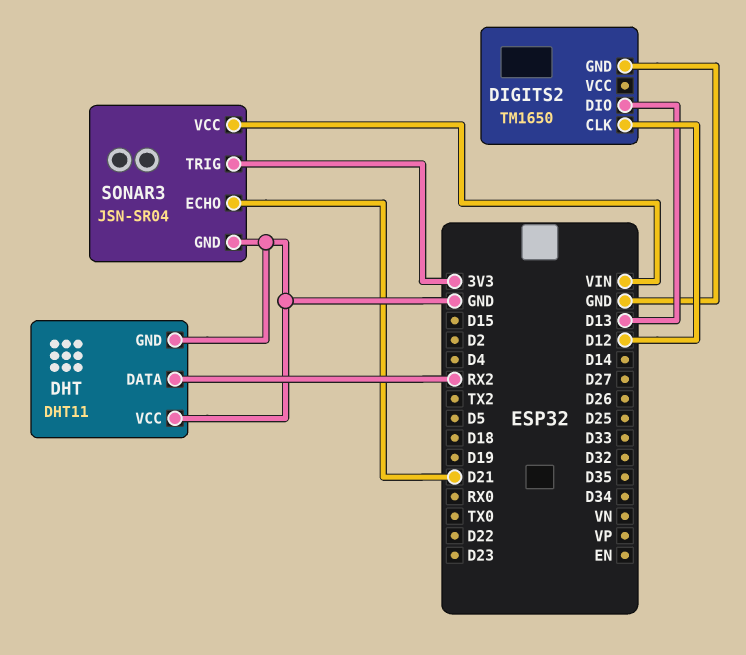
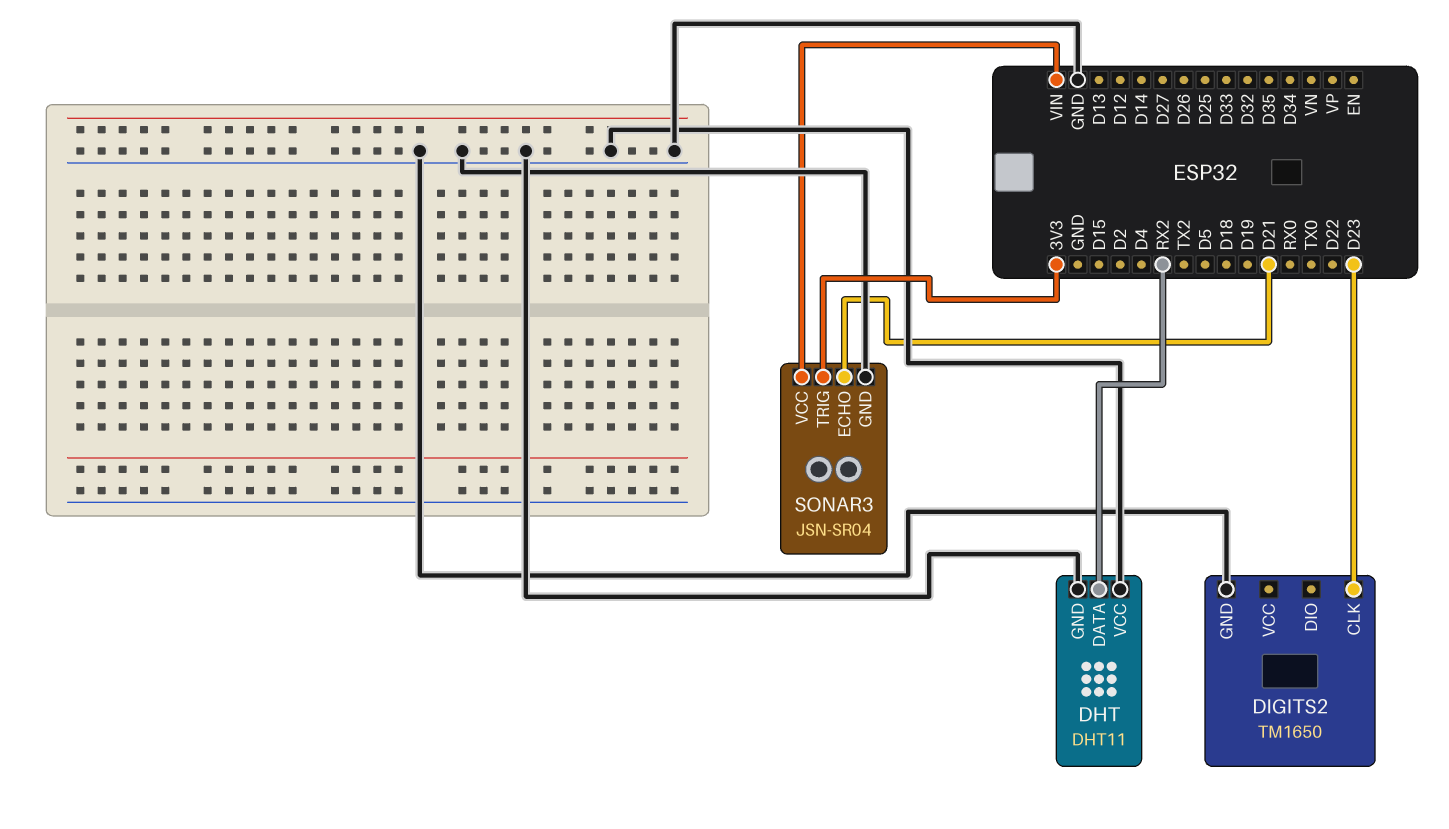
DIGITS2 pin CLK: D12 -> D23
DIGITS2 pin DIO: D13 -> none

